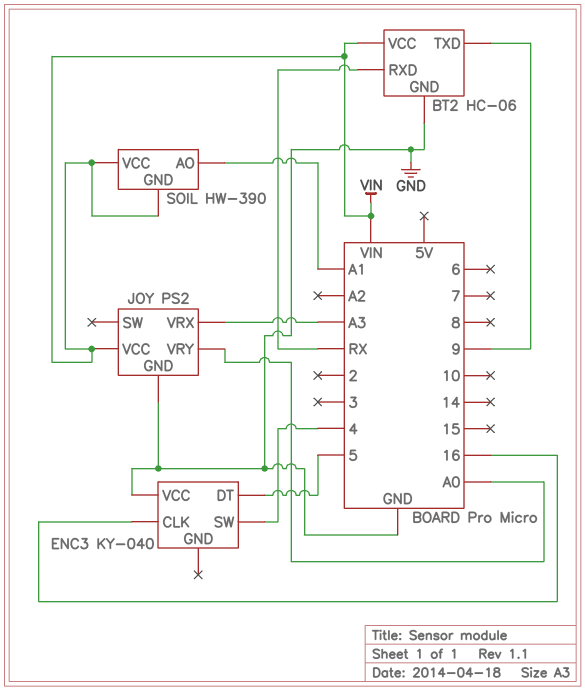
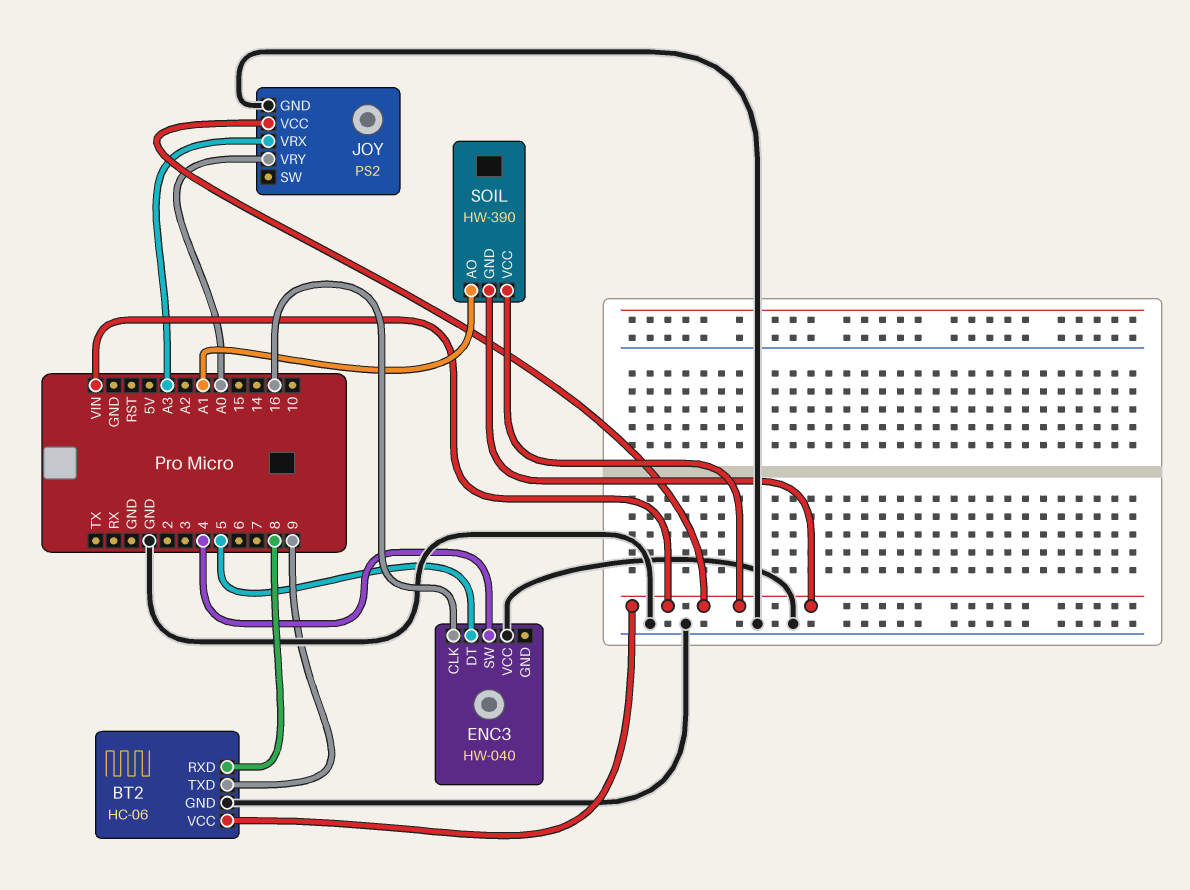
BT2 pin RXD: RX -> 8
ENC3: KY-040 -> HW-040

